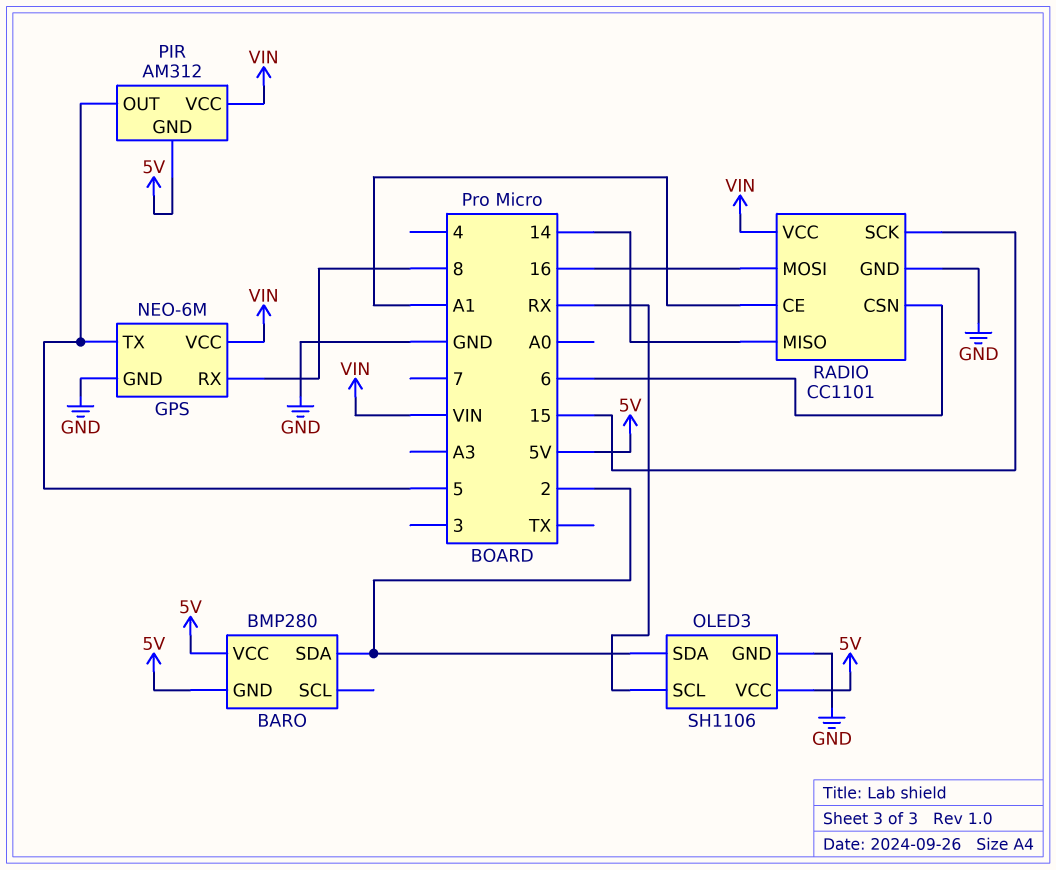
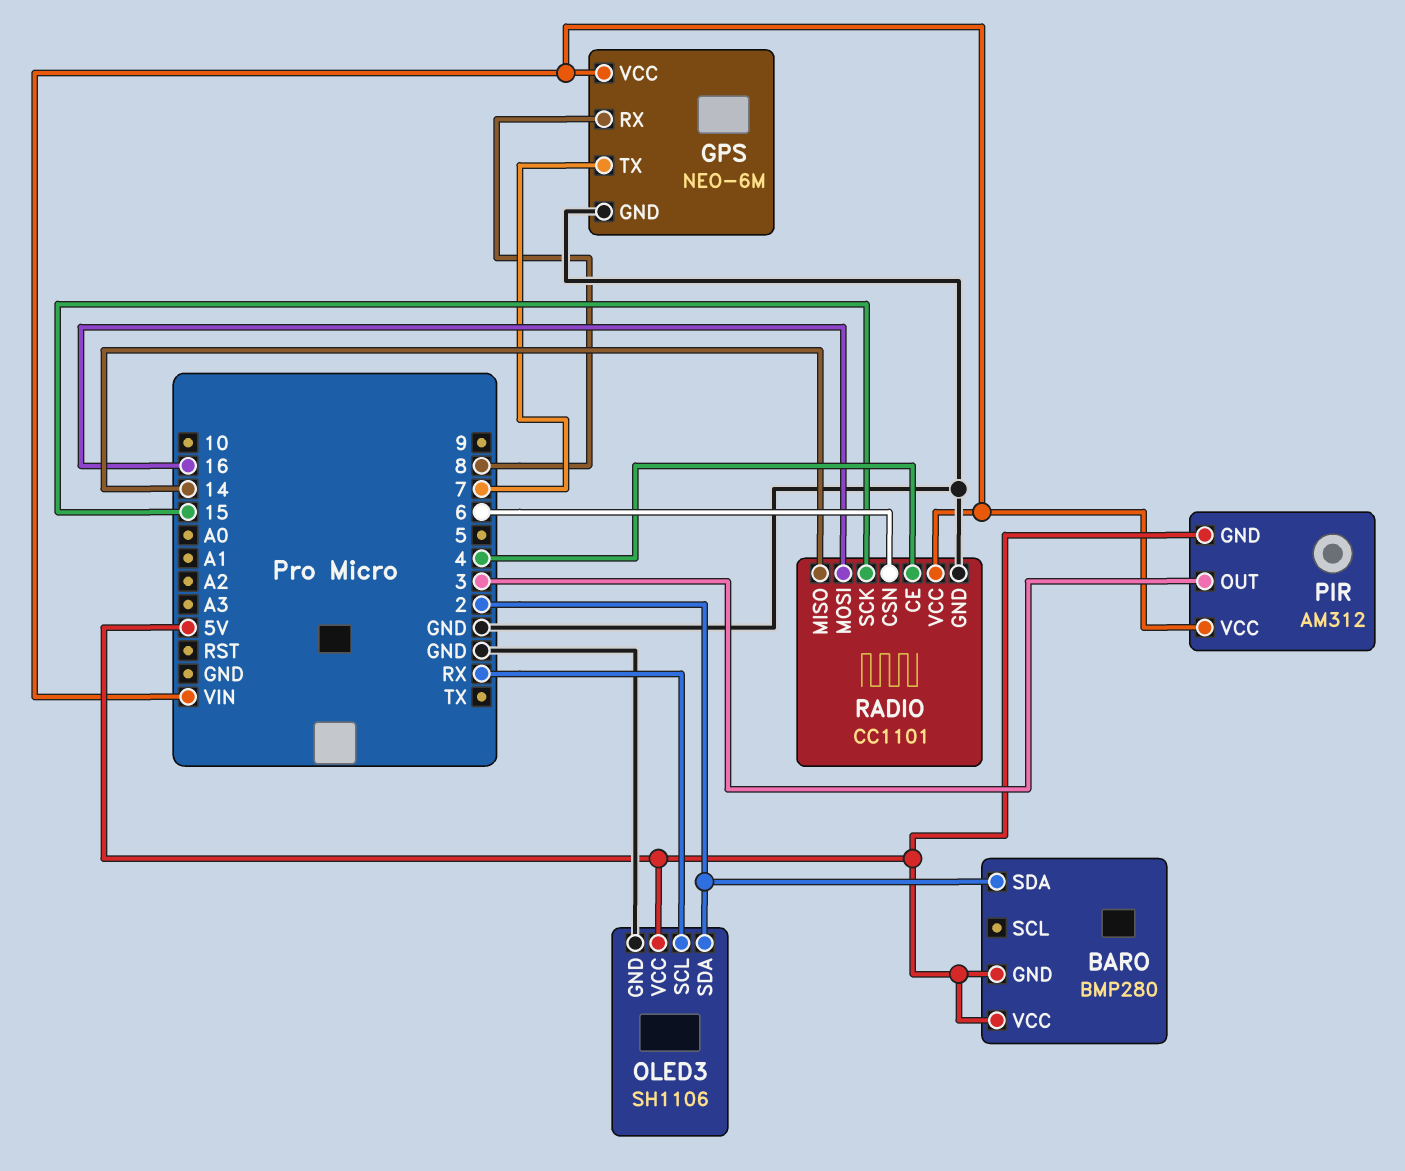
GPS pin TX: 5 -> 7
PIR pin OUT: 5 -> 3
RADIO pin CE: A1 -> 4

